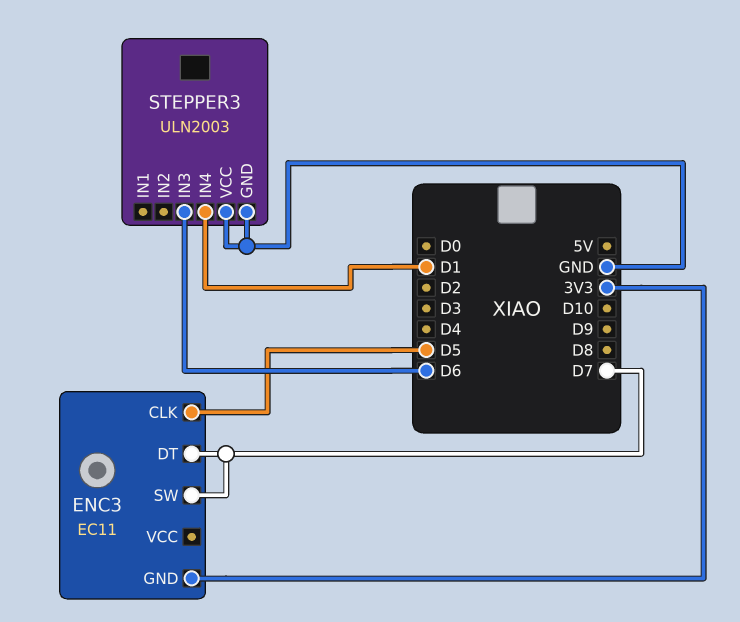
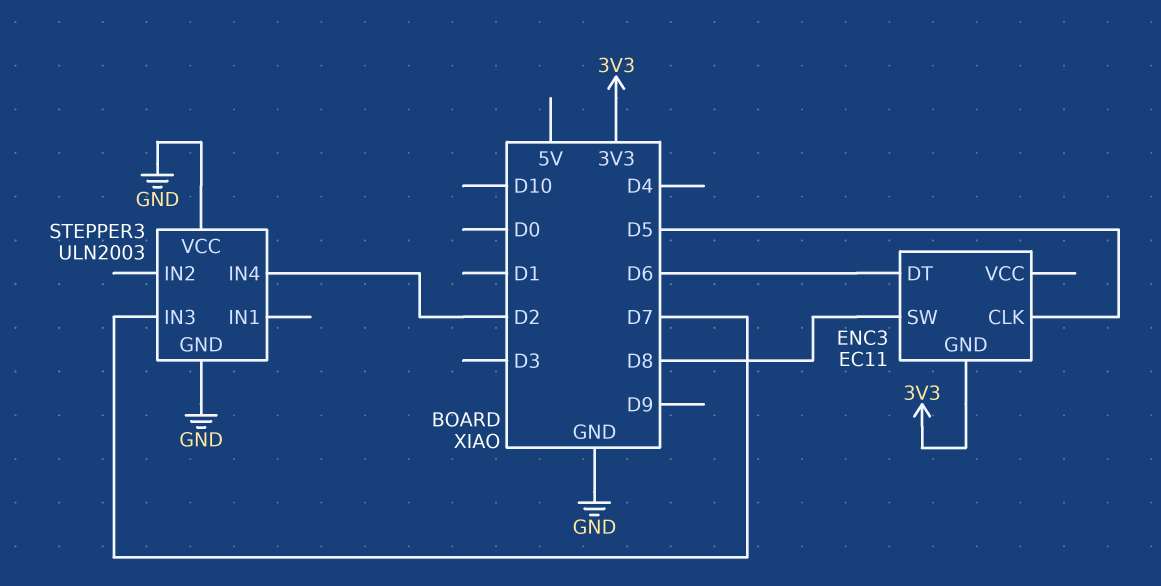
ENC3 pin DT: D7 -> D6
ENC3 pin SW: D7 -> D8
STEPPER3 pin IN3: D6 -> D7
STEPPER3 pin IN4: D1 -> D2

